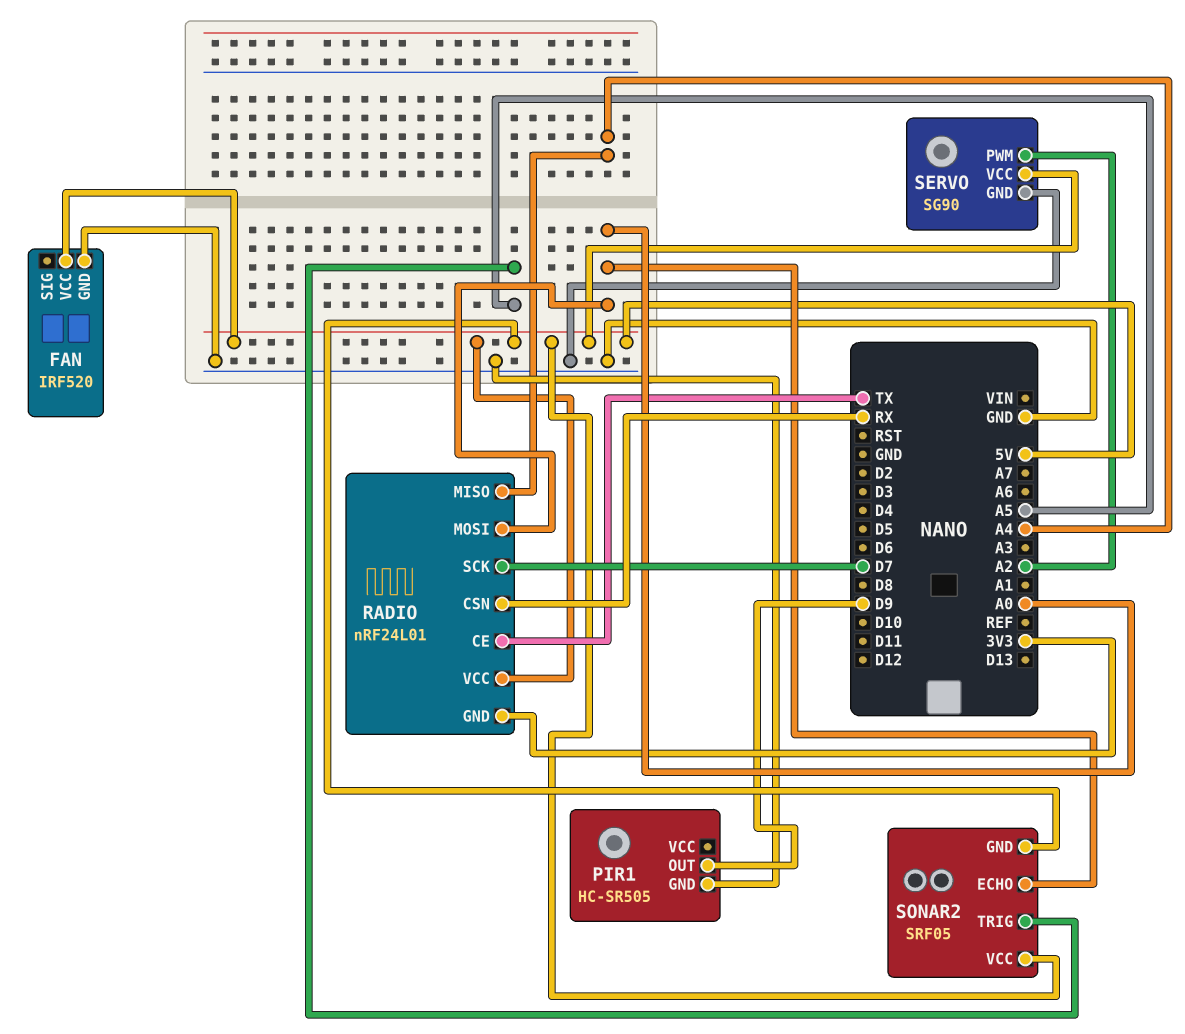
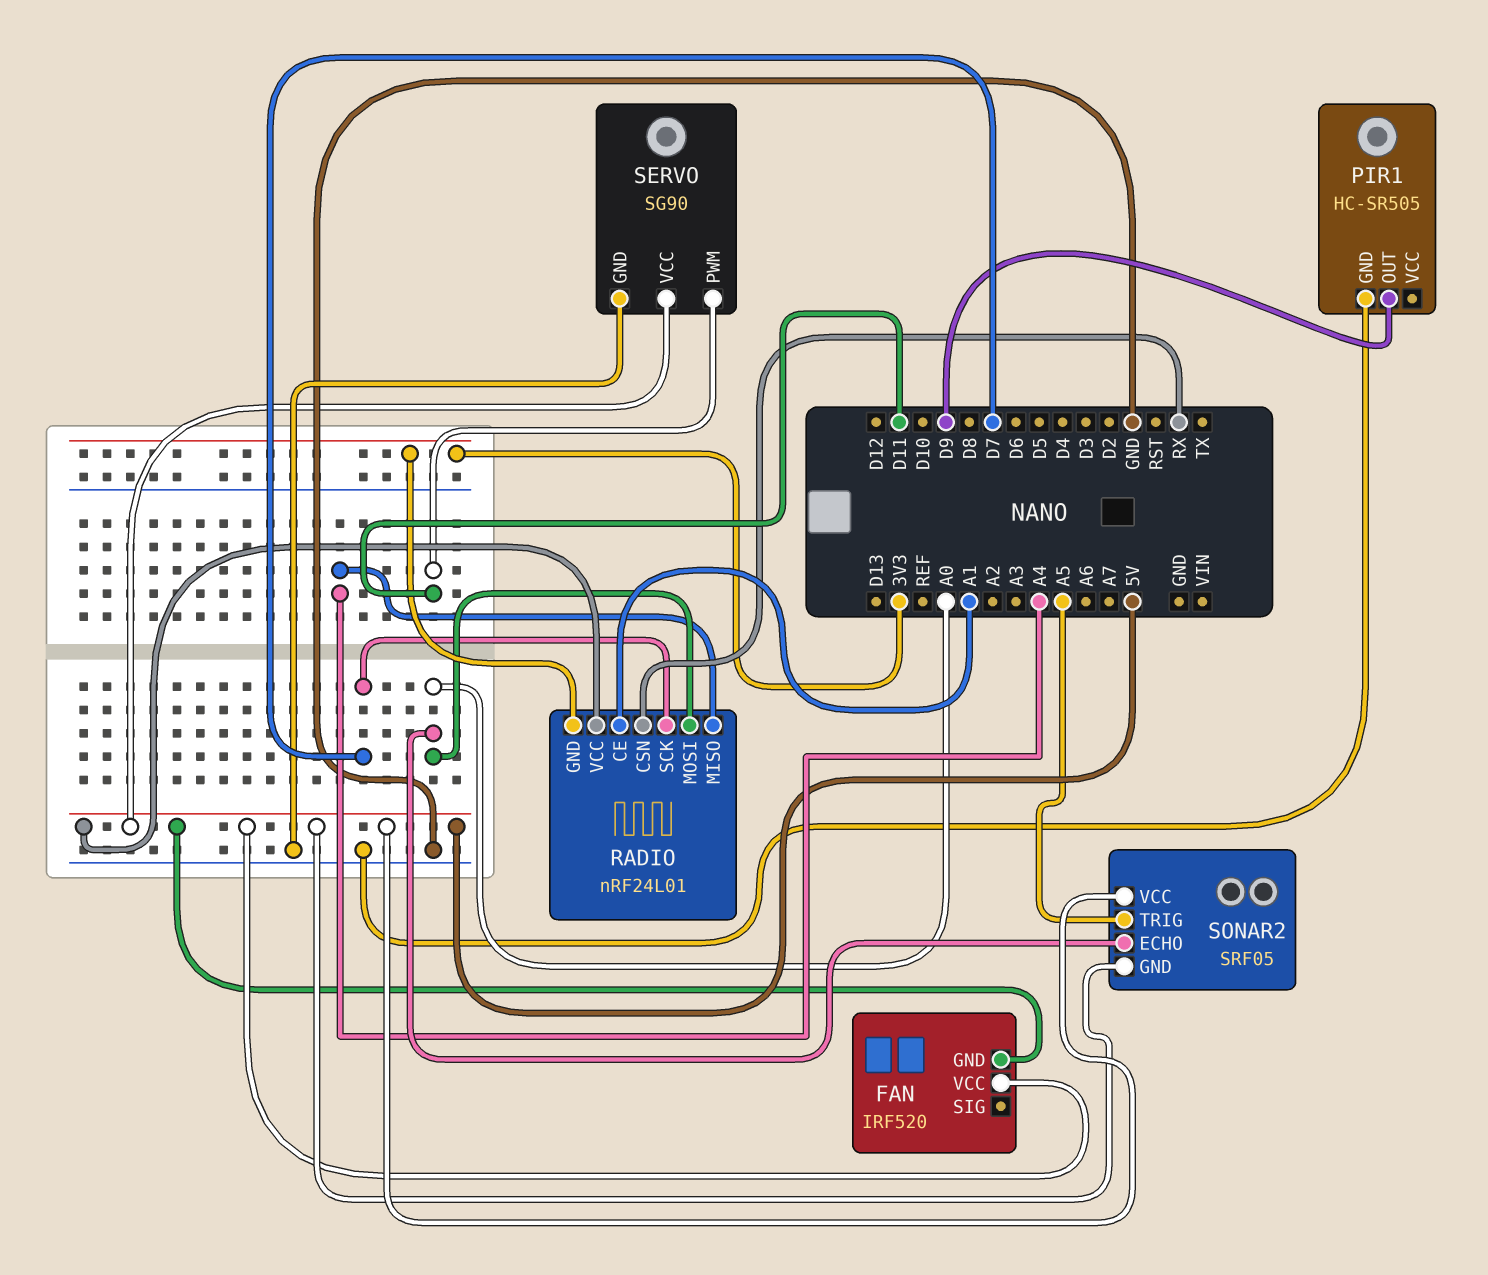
FAN pin GND: GND -> 5V
RADIO pin CE: TX -> A1
SERVO pin PWM: A2 -> D11

